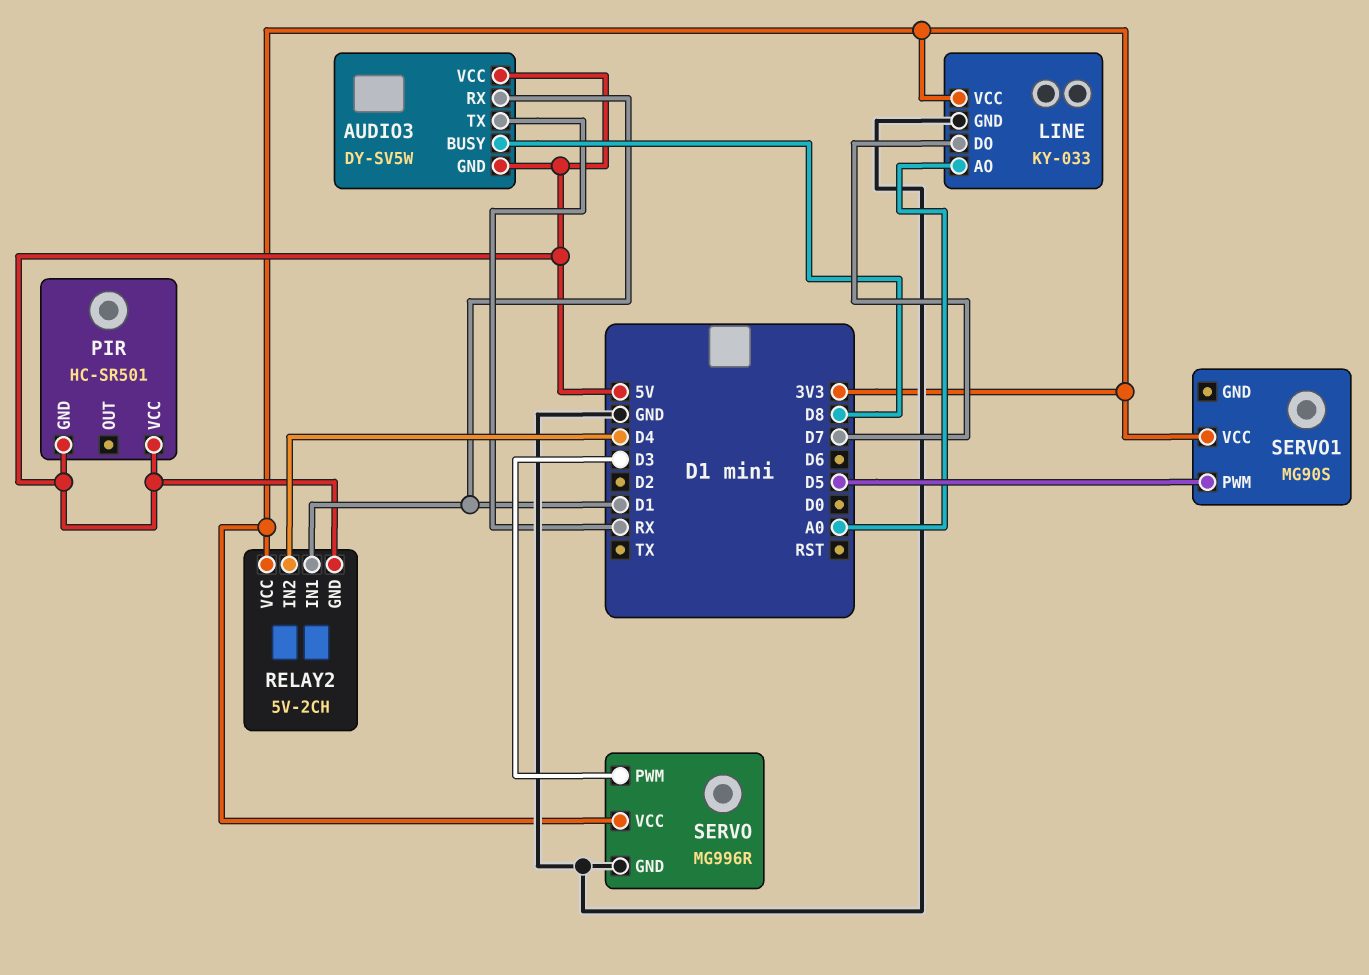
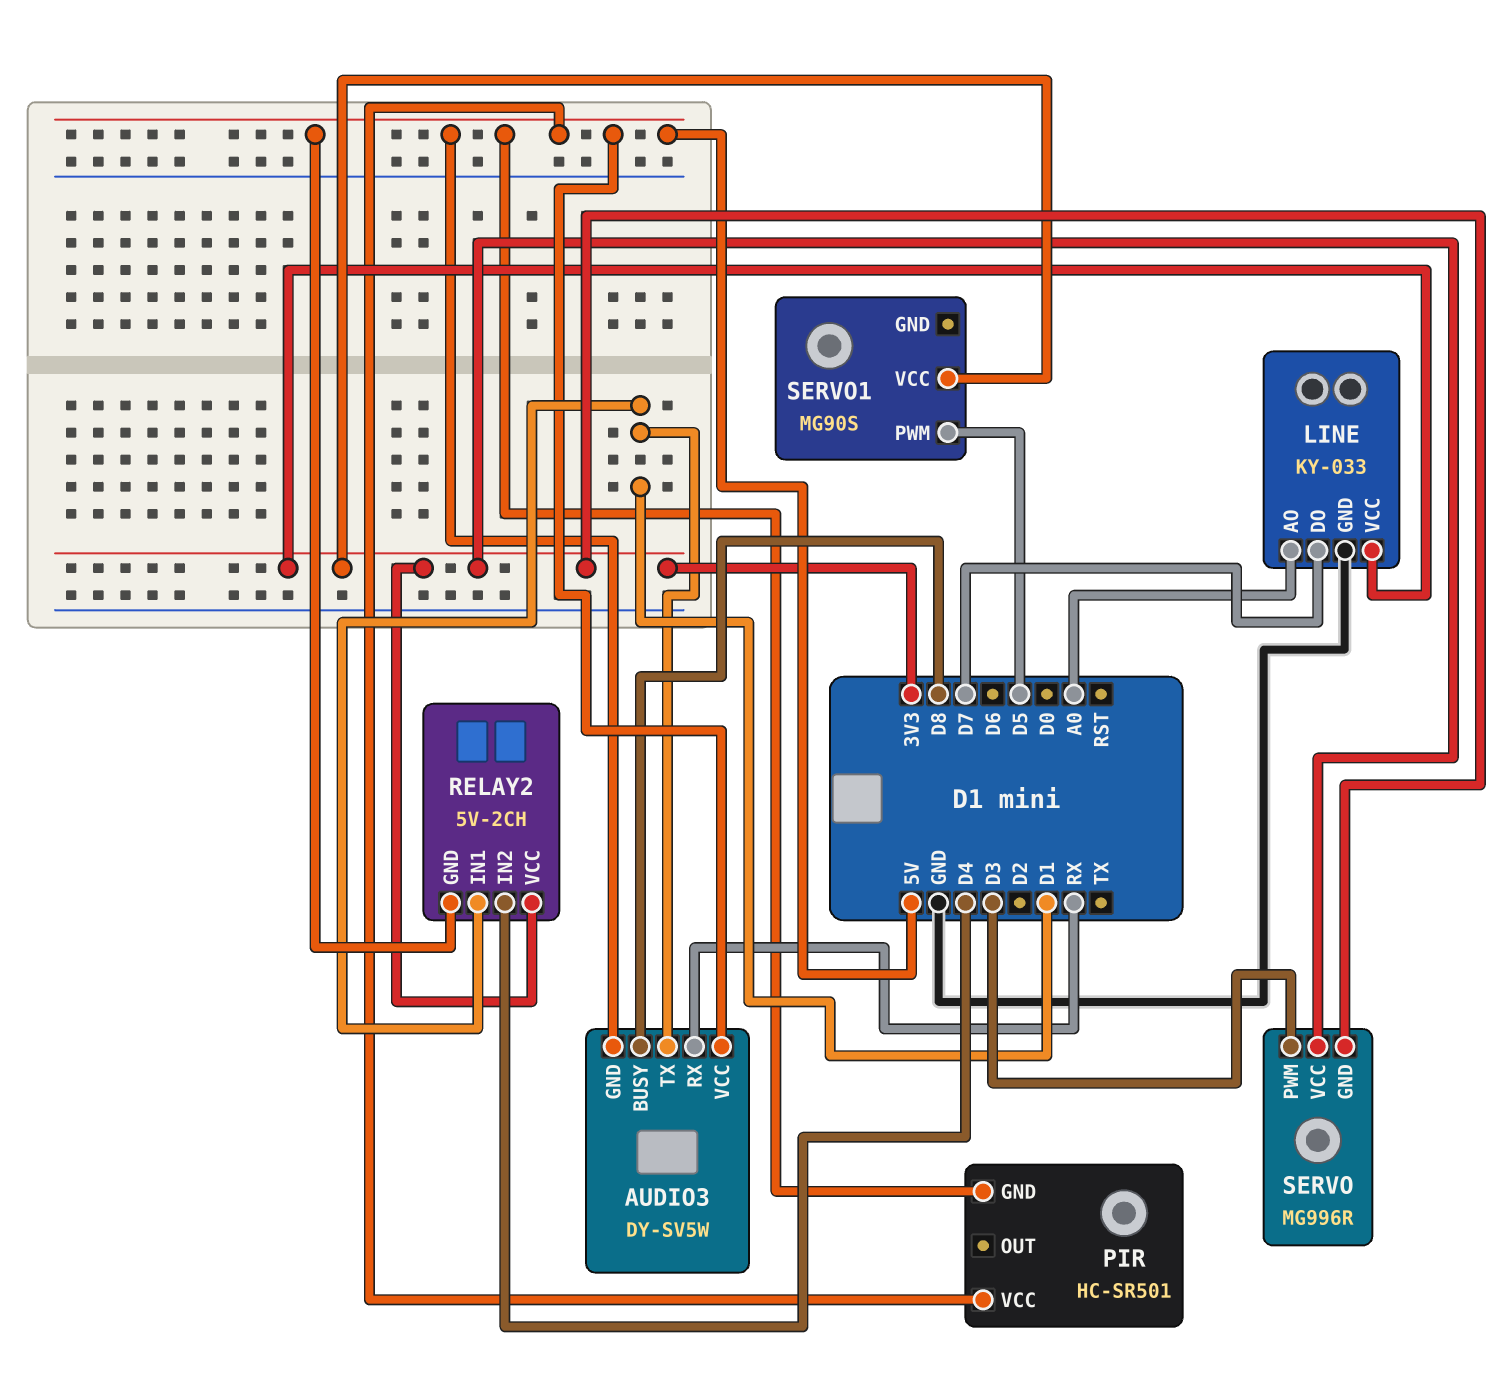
AUDIO3 pin RX: D1 -> RX
AUDIO3 pin TX: RX -> D1
SERVO pin GND: GND -> 3V3

